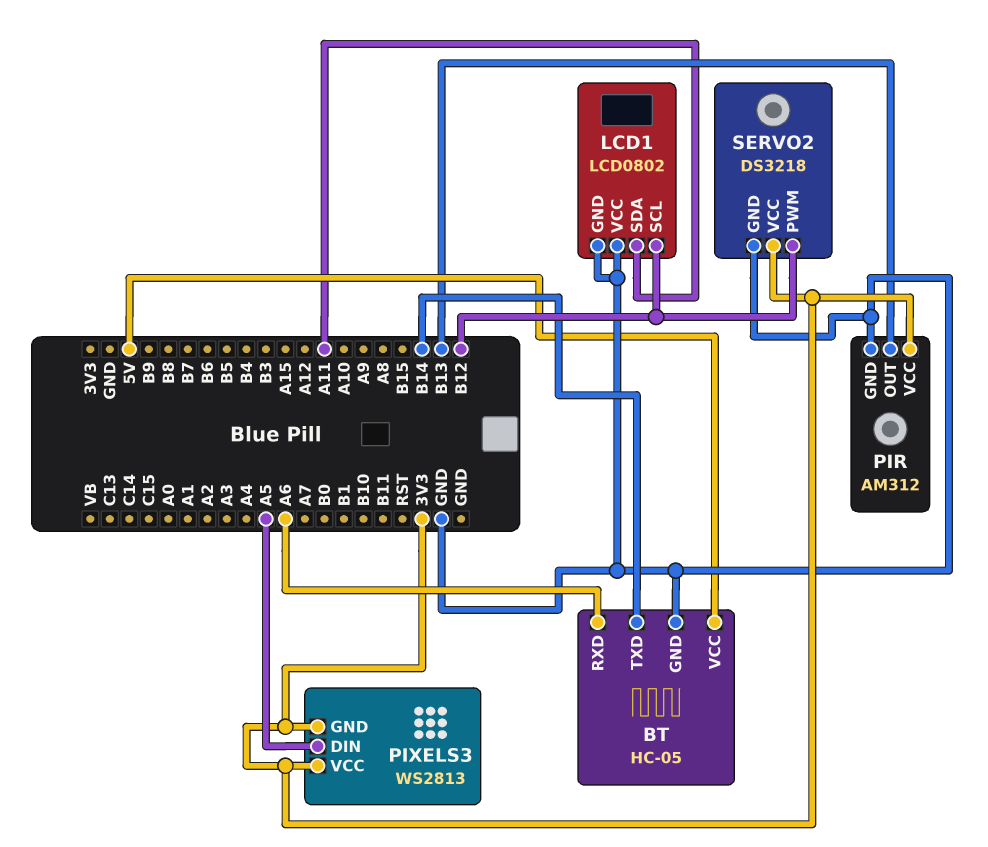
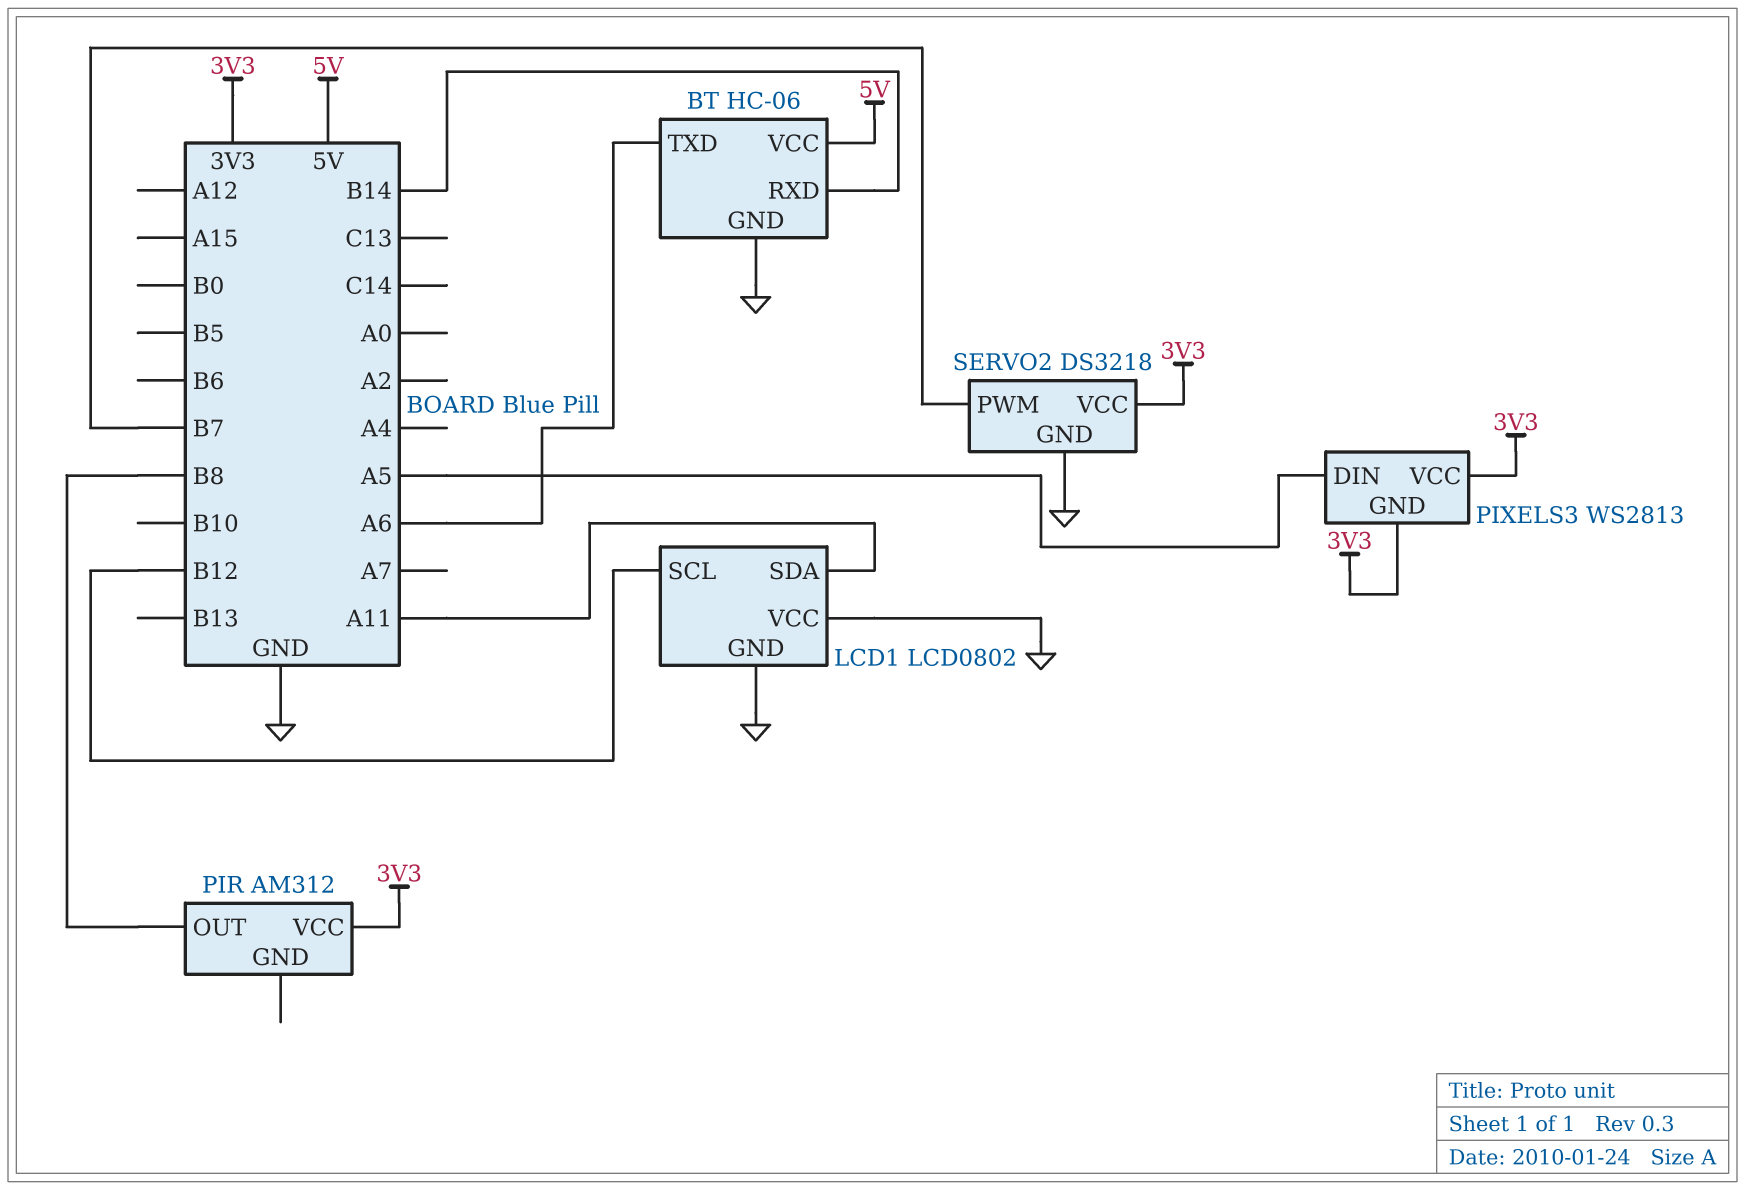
BT: HC-05 -> HC-06
BT pin RXD: A6 -> B14
BT pin TXD: B14 -> A6
PIR pin GND: GND -> none
PIR pin OUT: B13 -> B8
SERVO2 pin PWM: B12 -> B7

